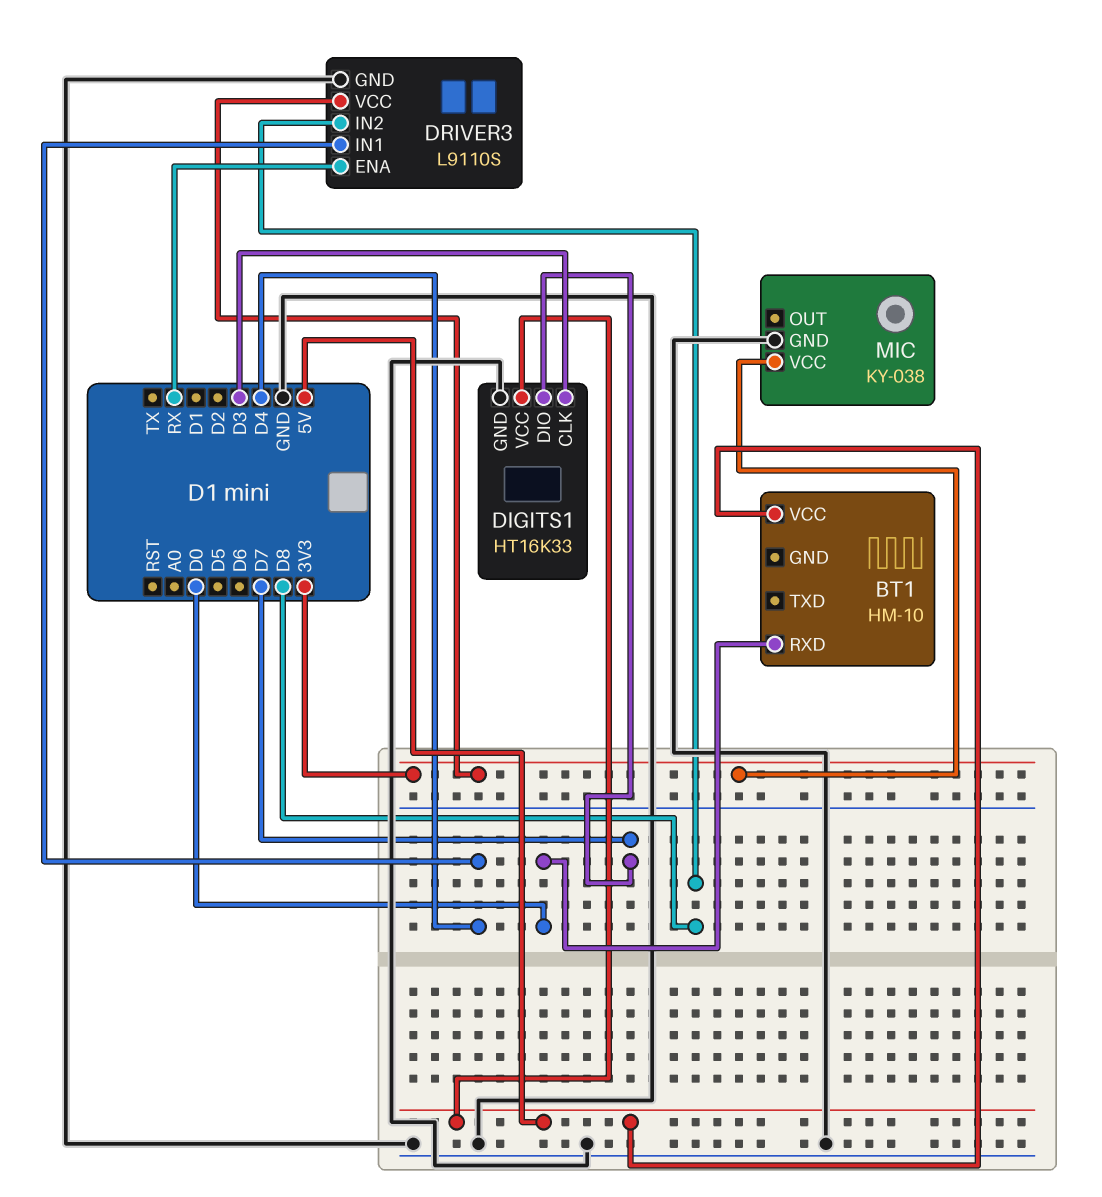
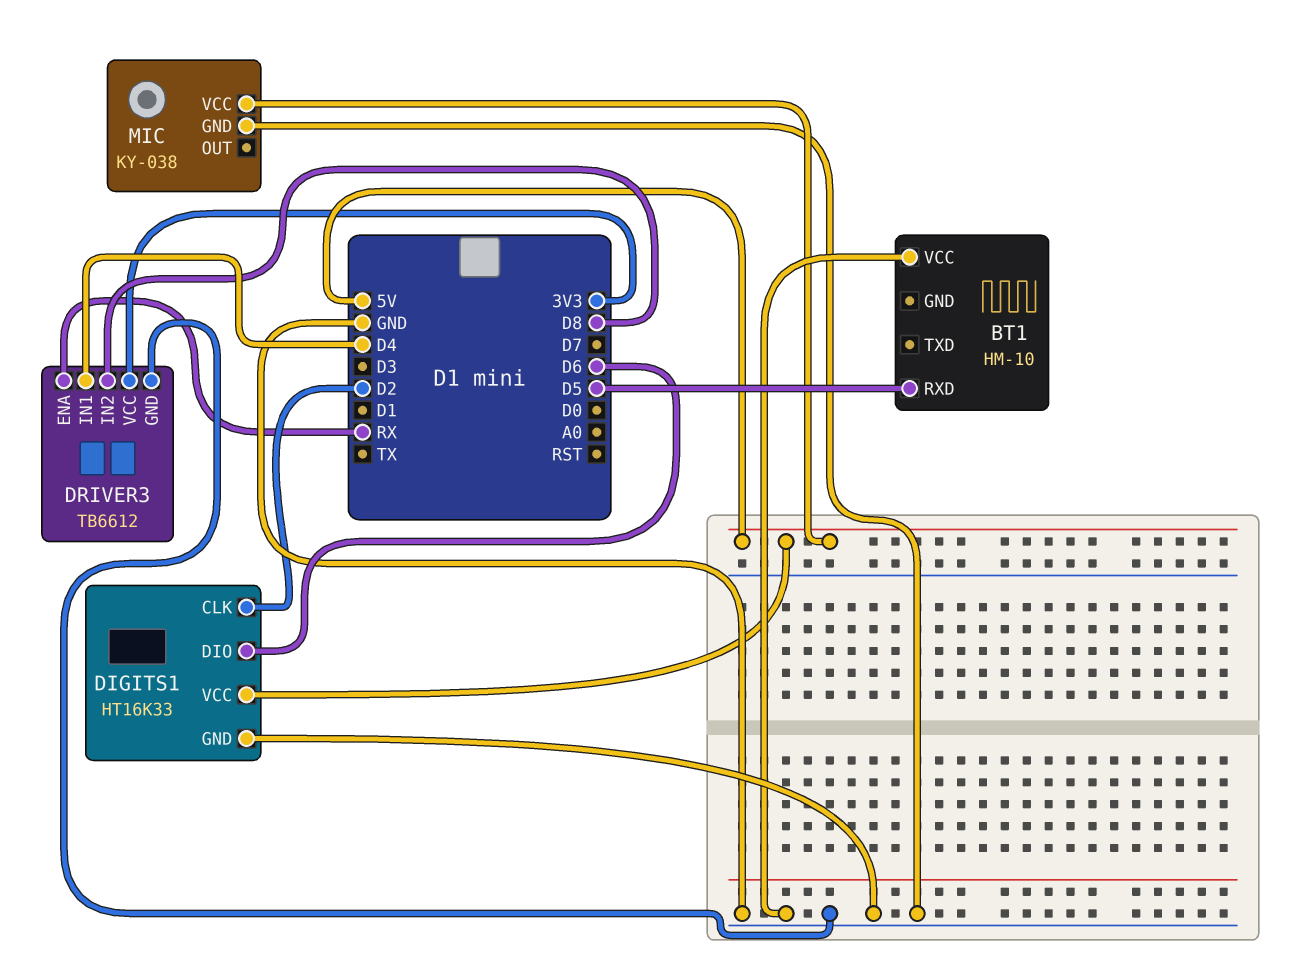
BT1 pin RXD: D0 -> D5
BT1 pin VCC: 5V -> GND
DIGITS1 pin CLK: D3 -> D2
DIGITS1 pin DIO: D7 -> D6
DRIVER3: L9110S -> TB6612
MIC pin VCC: 3V3 -> 5V

